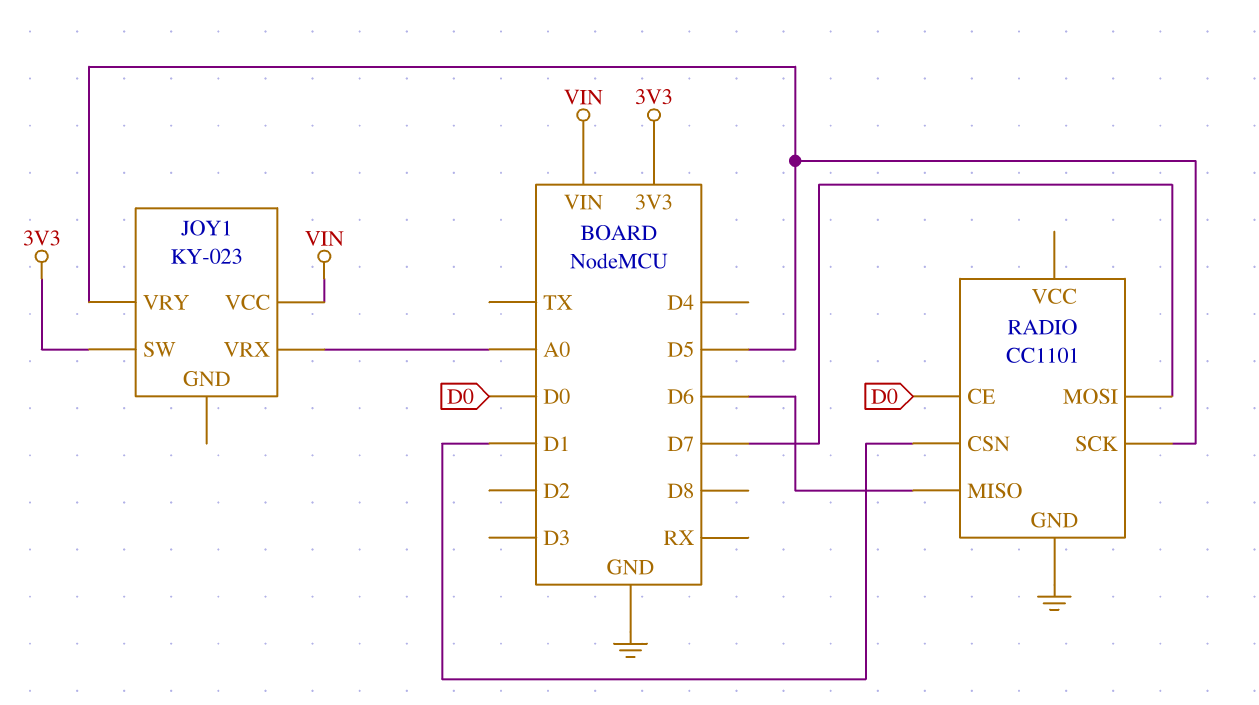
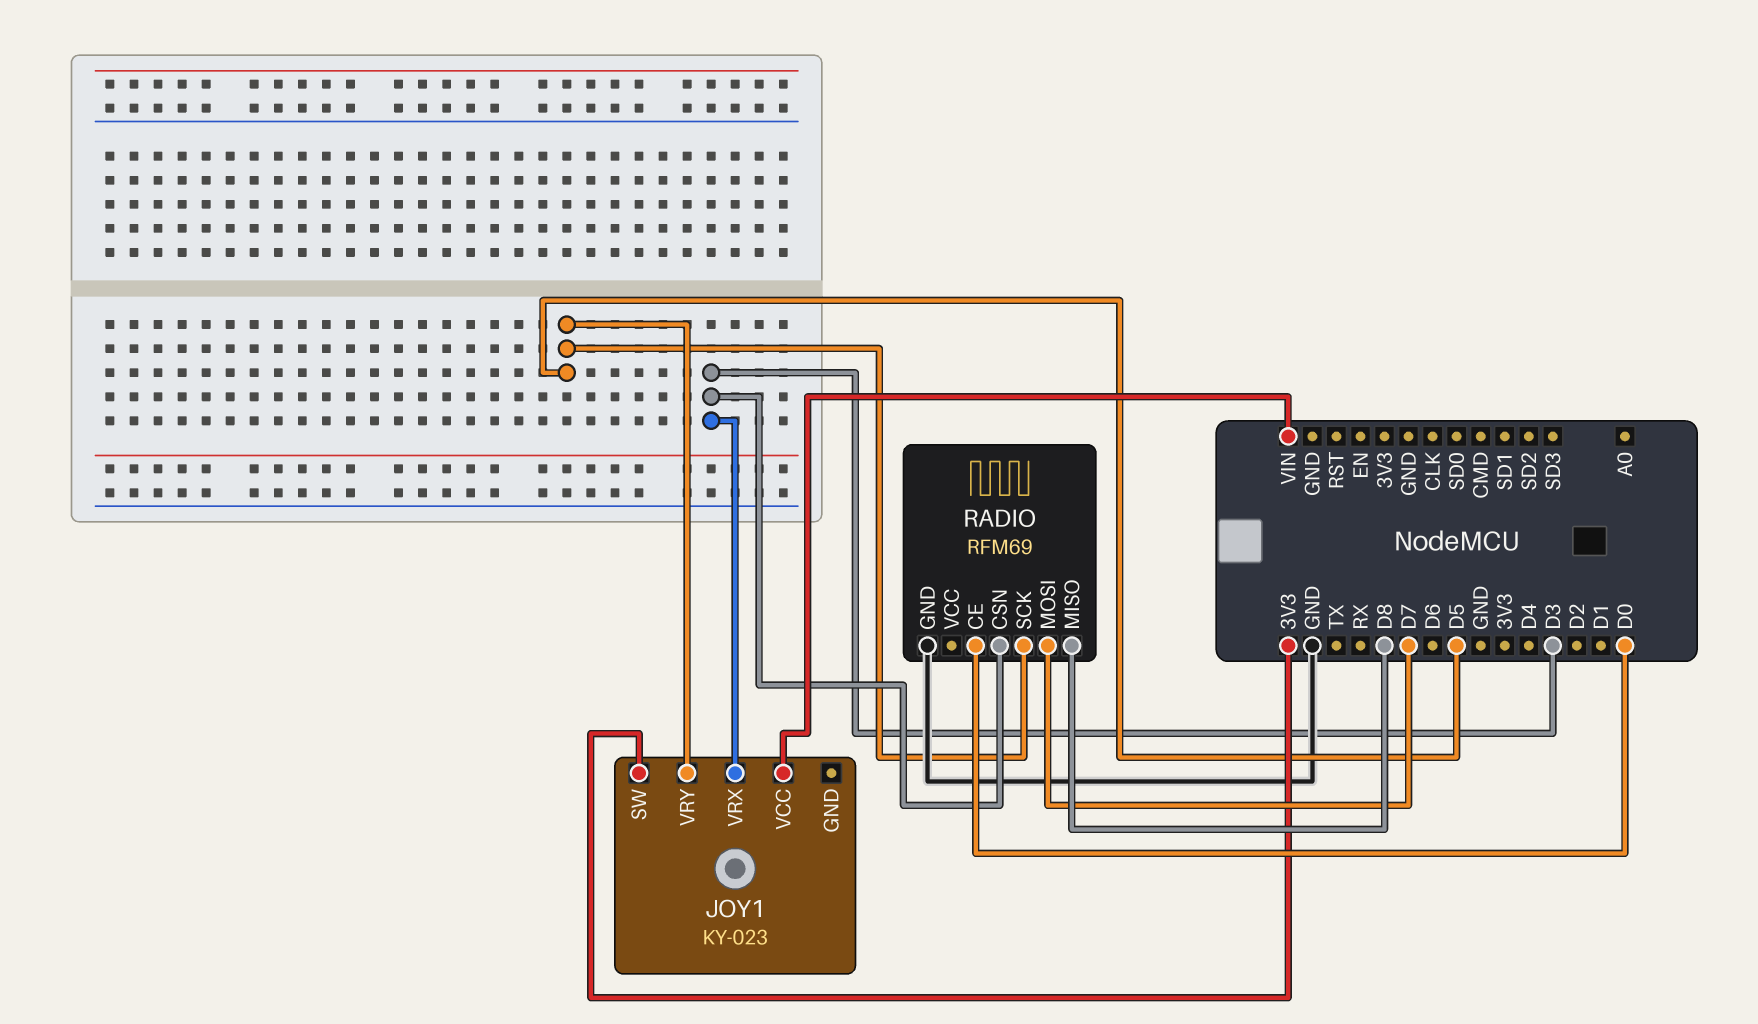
JOY1 pin VRX: A0 -> D3
RADIO: CC1101 -> RFM69
RADIO pin CSN: D1 -> D3
RADIO pin MISO: D6 -> D8

